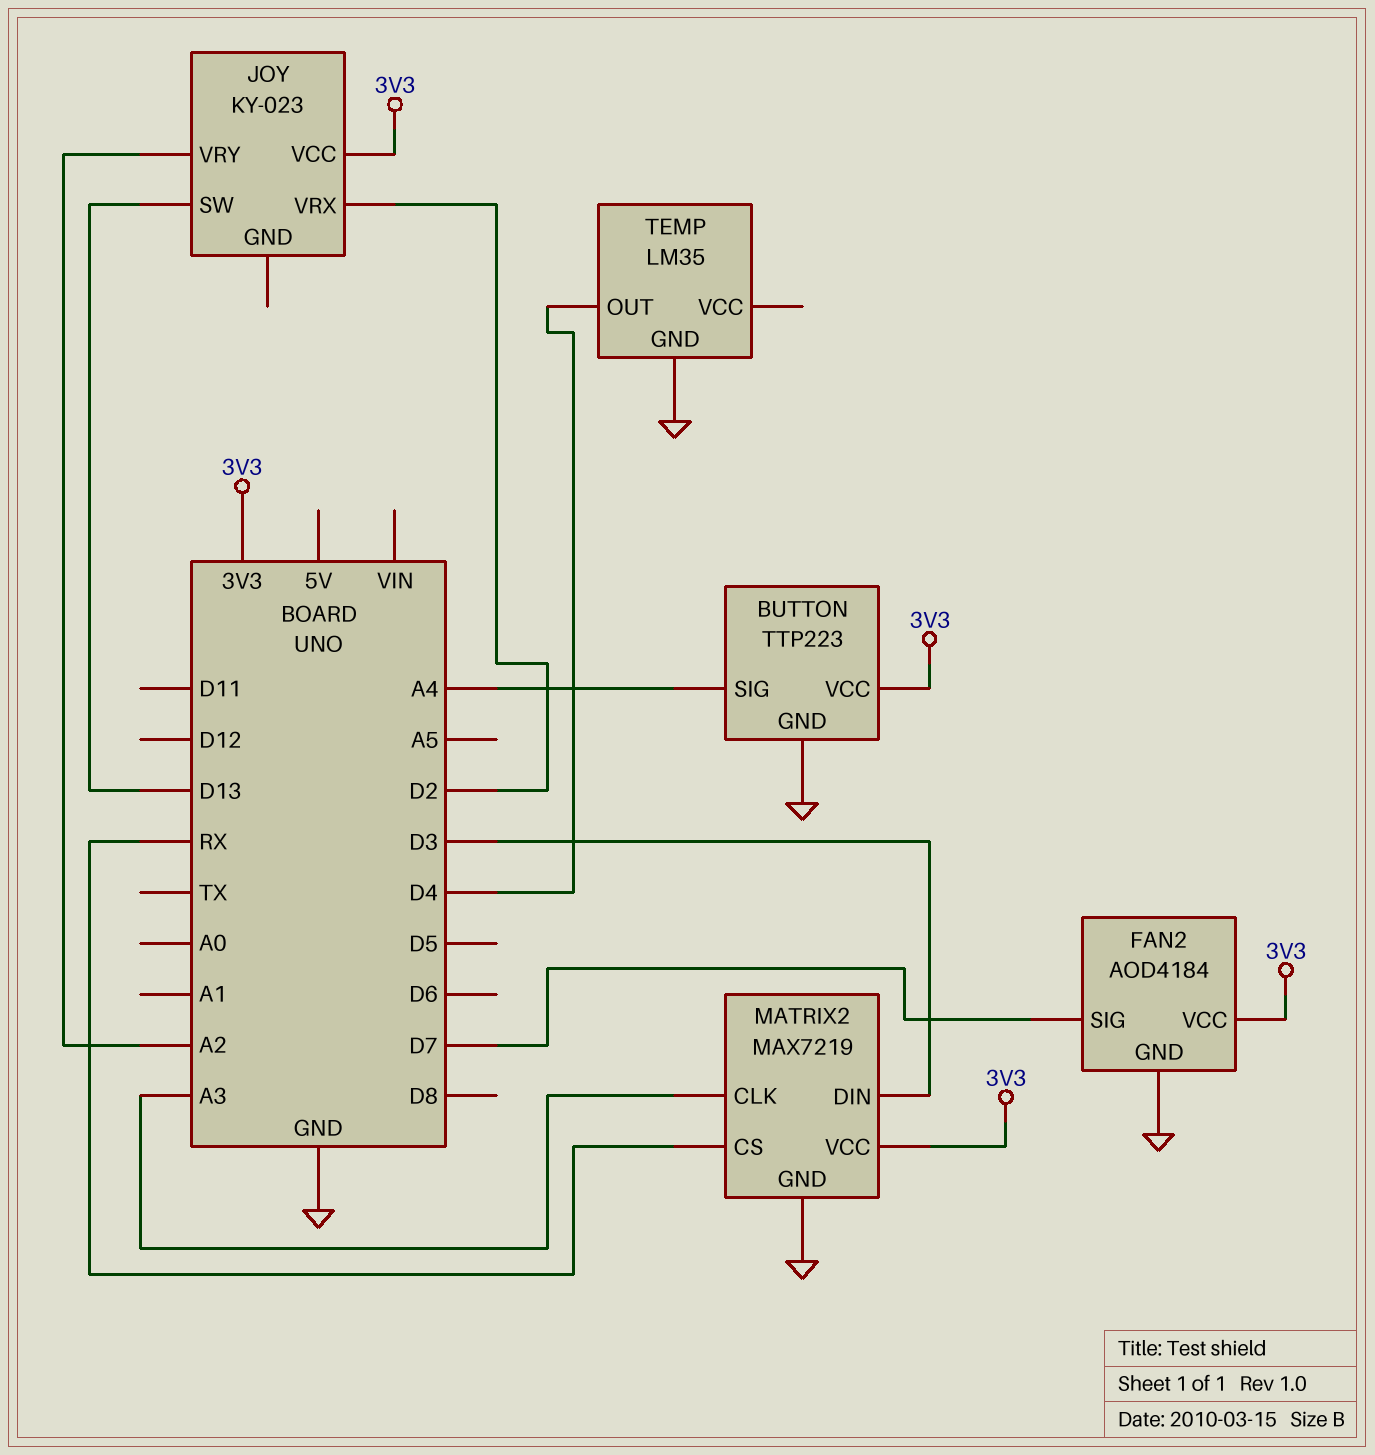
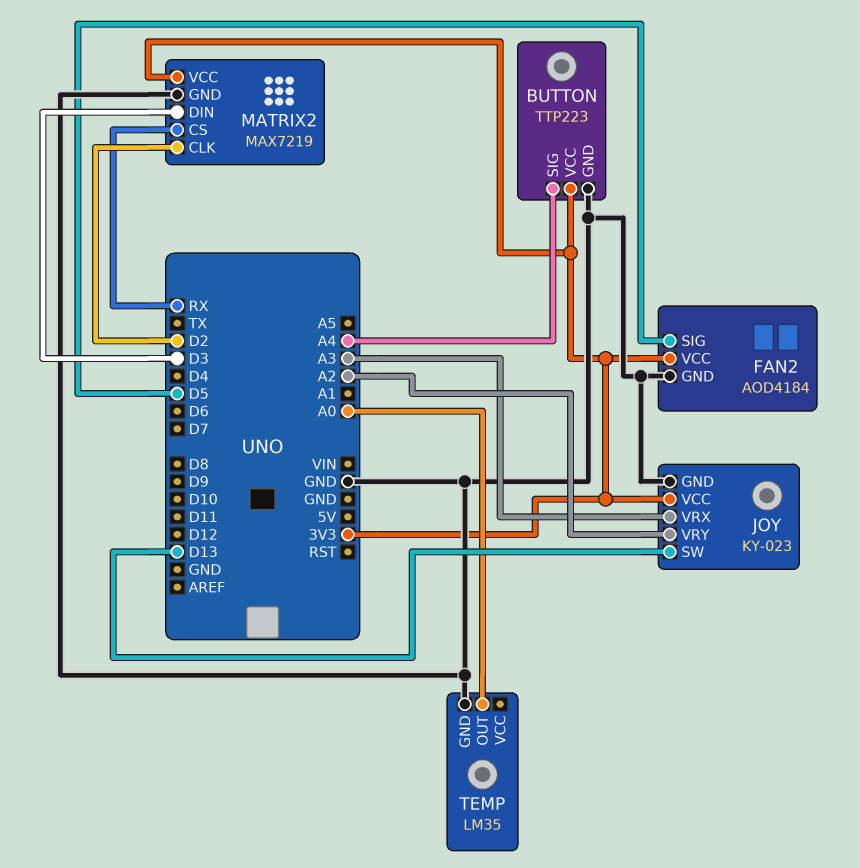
FAN2 pin SIG: D7 -> D5
JOY pin GND: none -> GND
JOY pin VRX: D2 -> A3
MATRIX2 pin CLK: A3 -> D2
TEMP pin OUT: D4 -> A0

